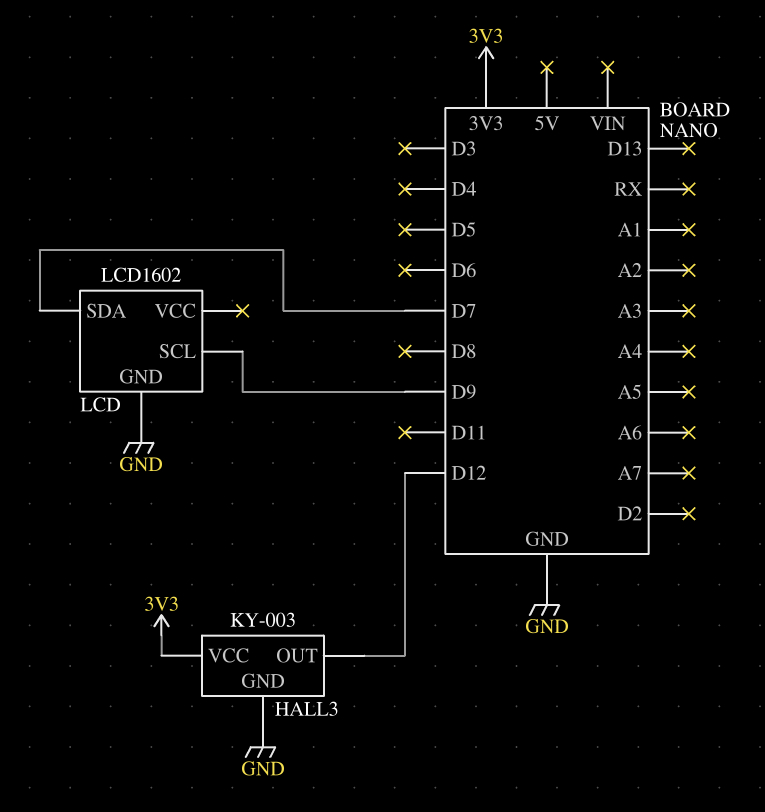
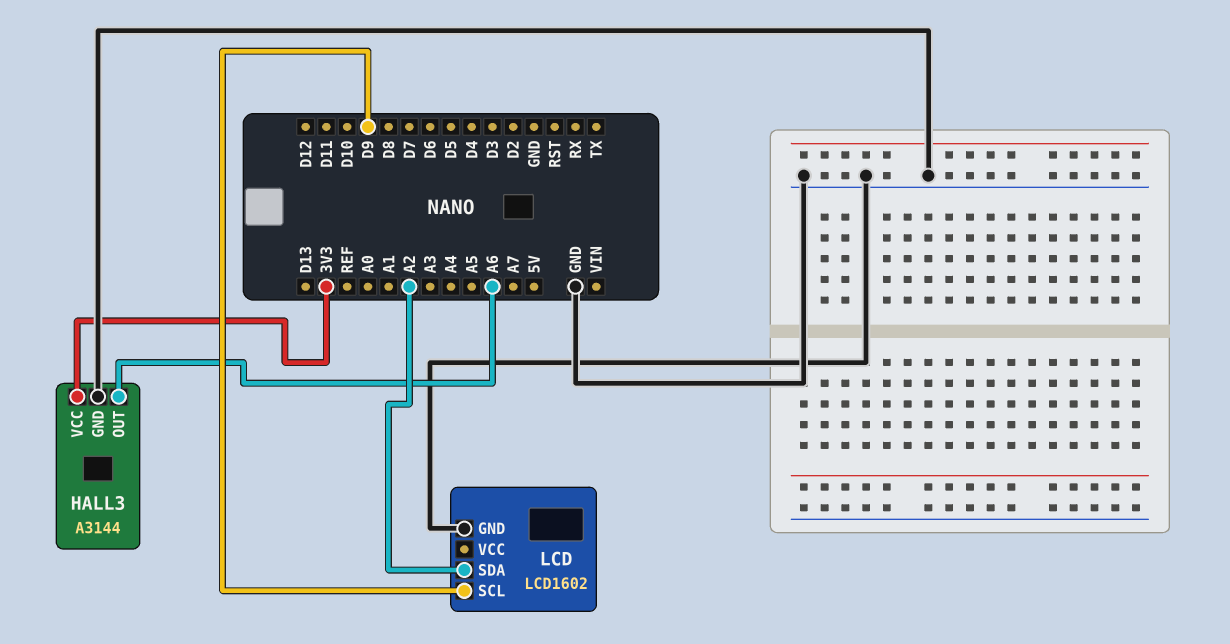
HALL3: KY-003 -> A3144
HALL3 pin OUT: D12 -> A6
LCD pin SDA: D7 -> A2

